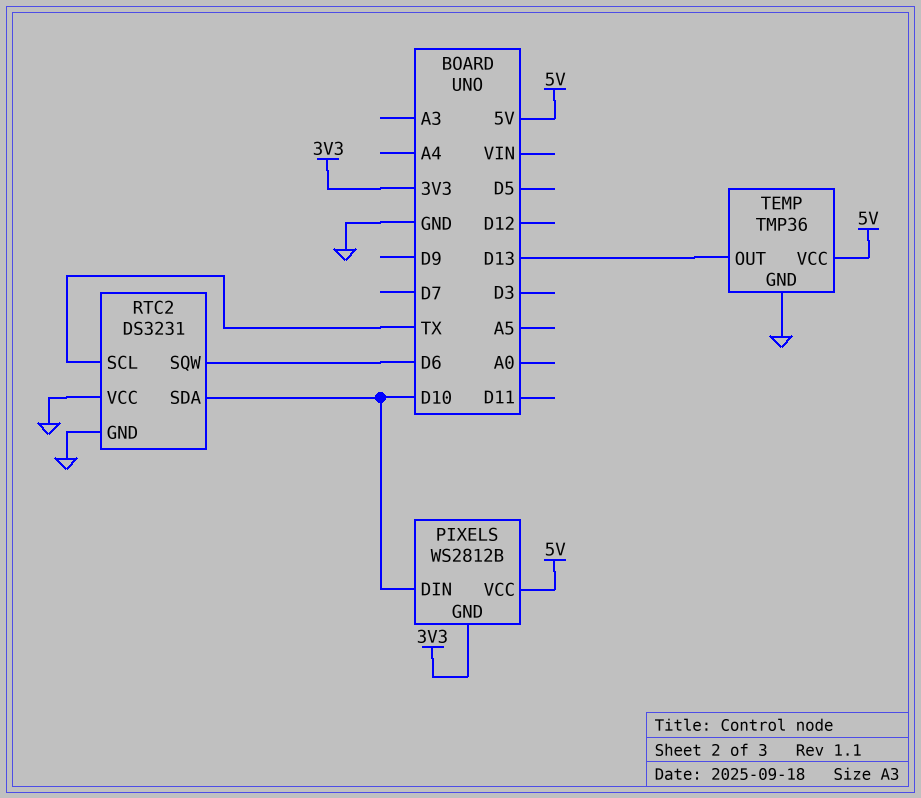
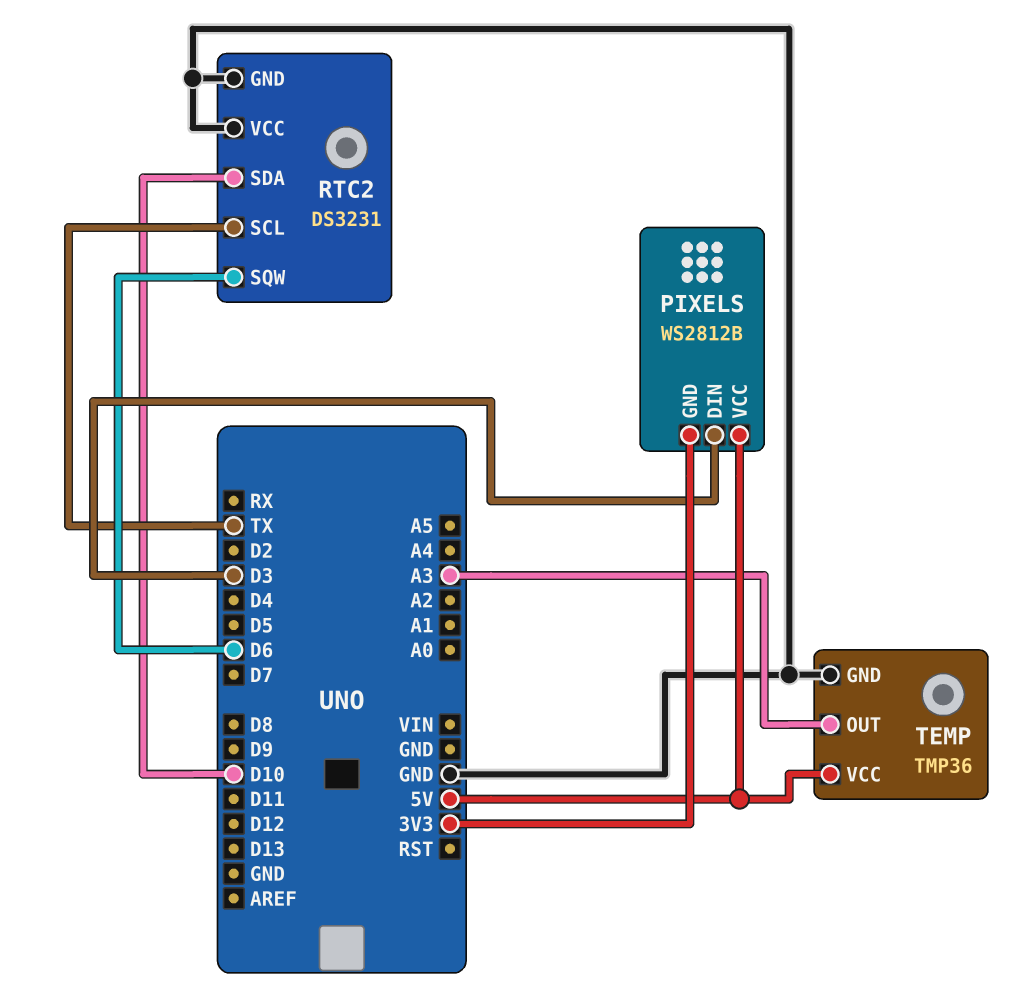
PIXELS pin DIN: D10 -> D3
TEMP pin OUT: D13 -> A3

